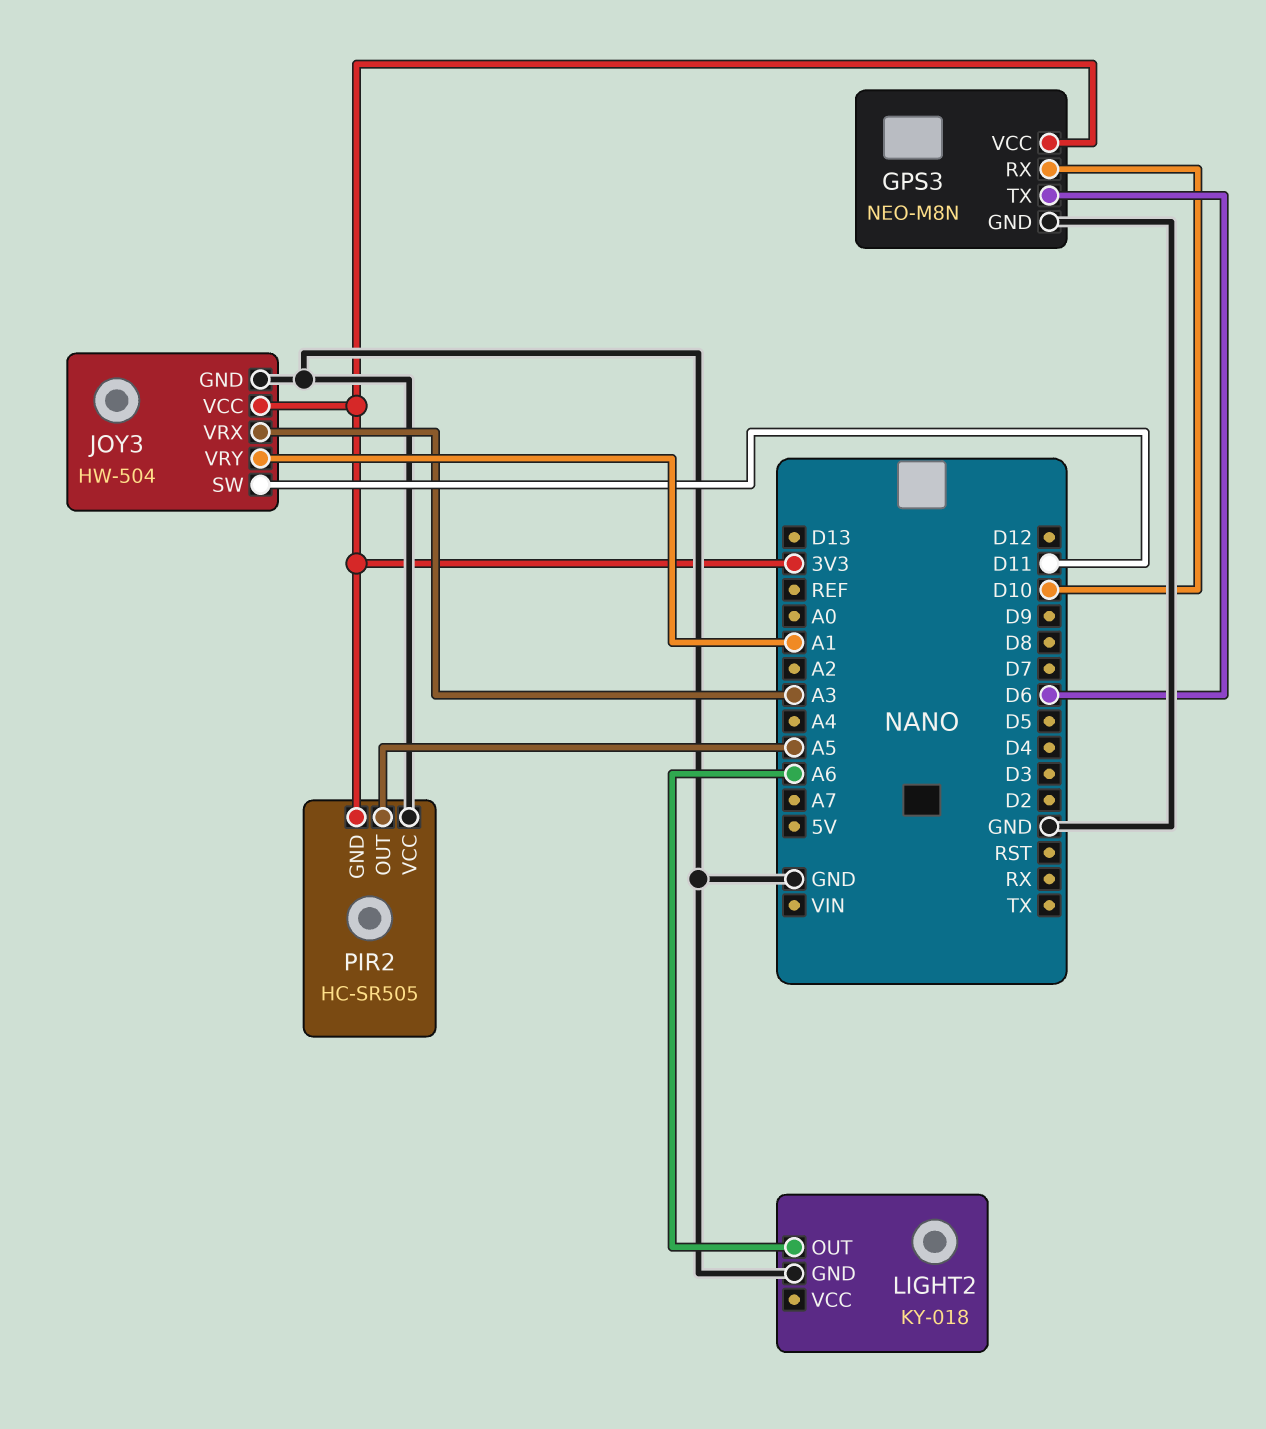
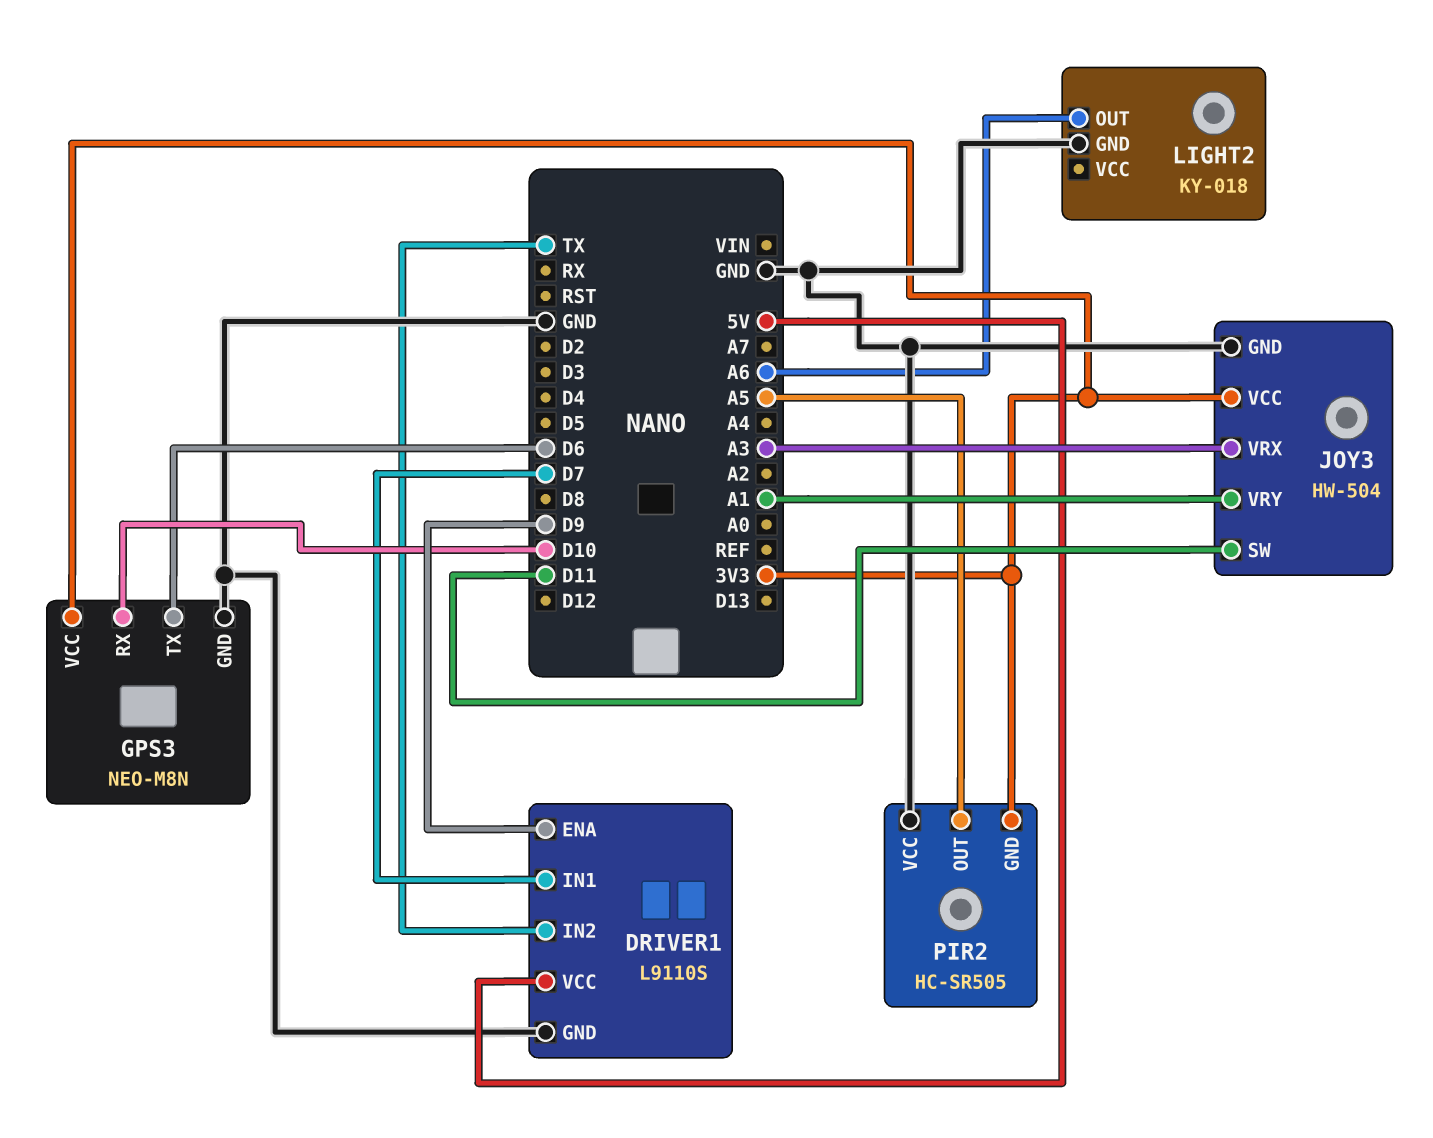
DRIVER1: none -> L9110S
DRIVER1 pin ENA: none -> D9
DRIVER1 pin GND: none -> GND
DRIVER1 pin IN1: none -> D7
DRIVER1 pin IN2: none -> TX
DRIVER1 pin VCC: none -> 5V

